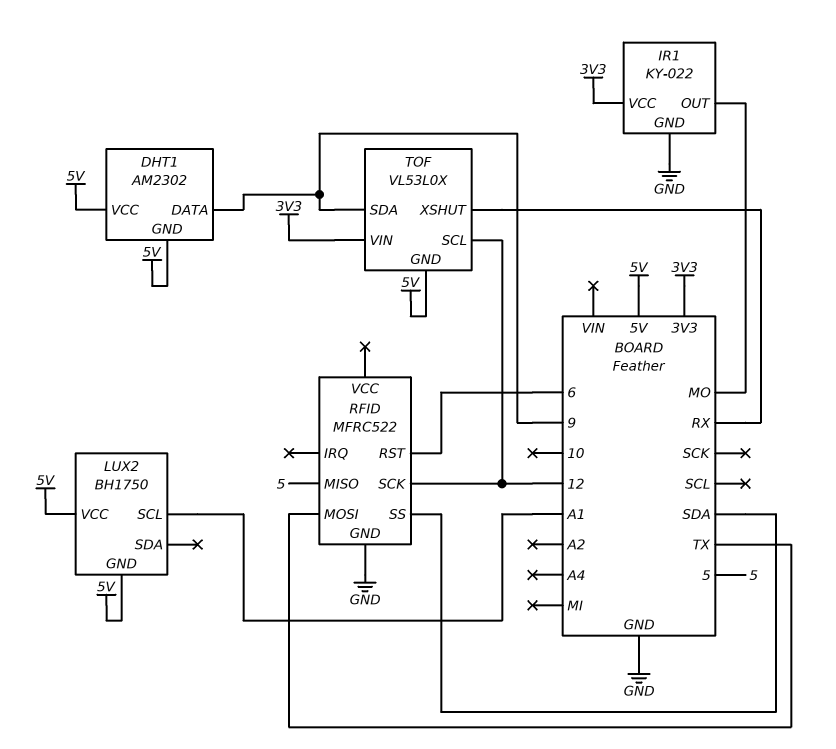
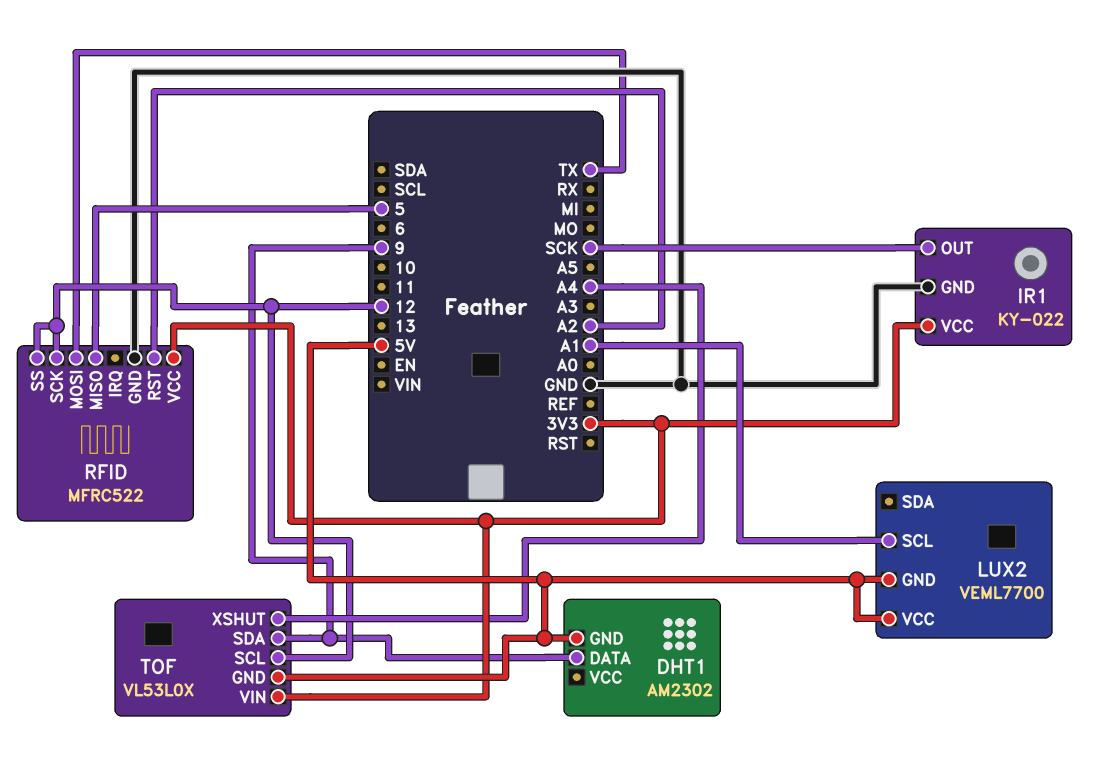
DHT1 pin VCC: 5V -> none
IR1 pin OUT: MO -> SCK
LUX2: BH1750 -> VEML7700
RFID pin RST: 6 -> A2
RFID pin SS: SDA -> 12
RFID pin VCC: none -> 3V3
TOF pin XSHUT: RX -> A4

